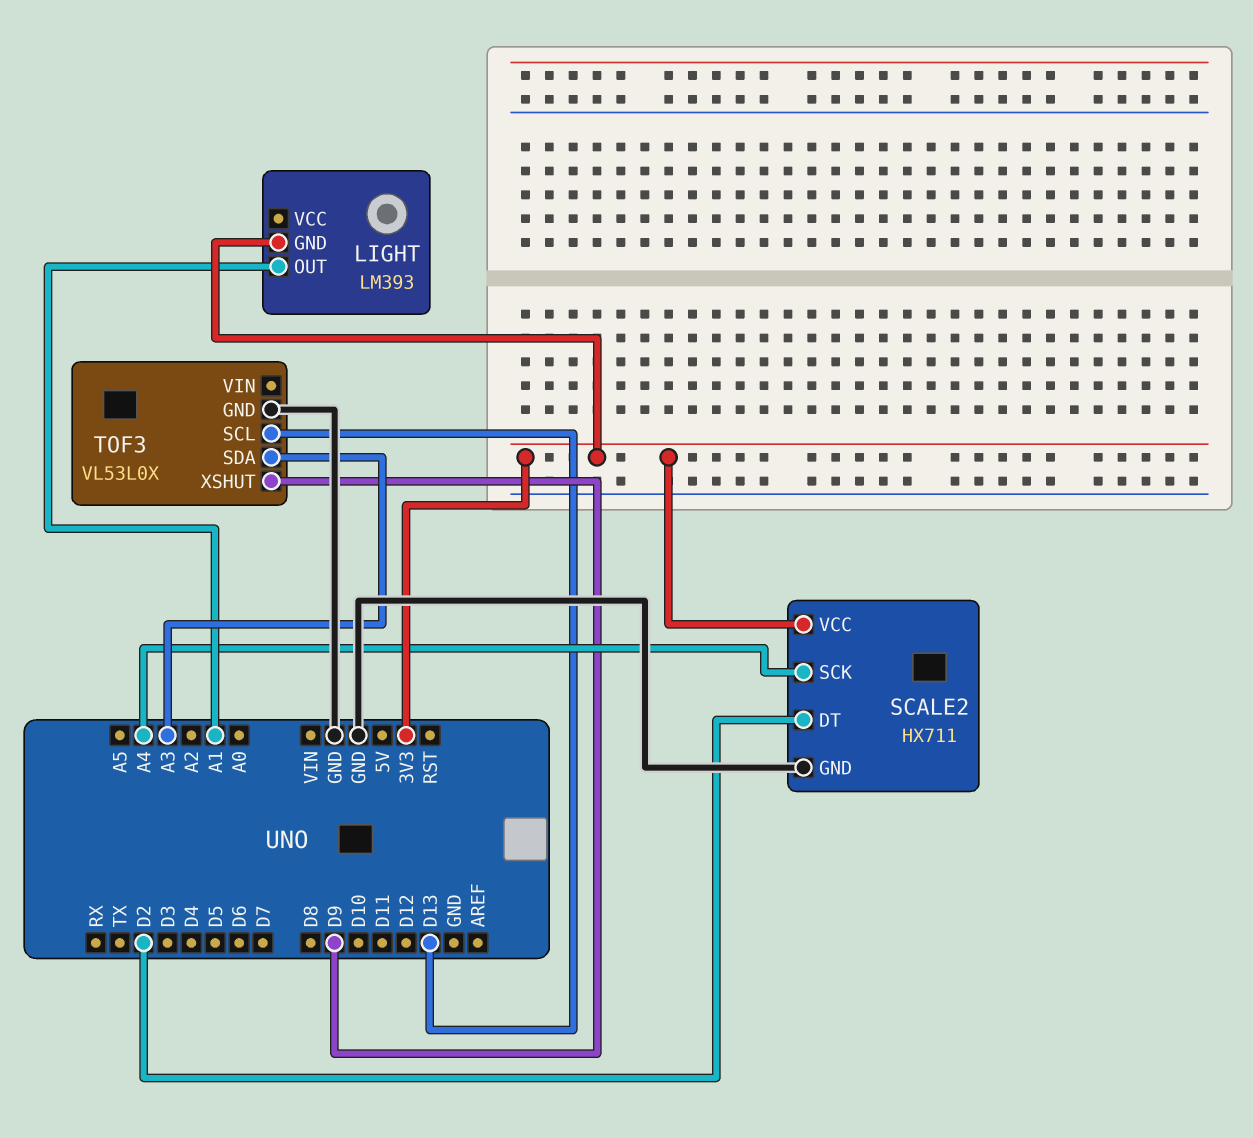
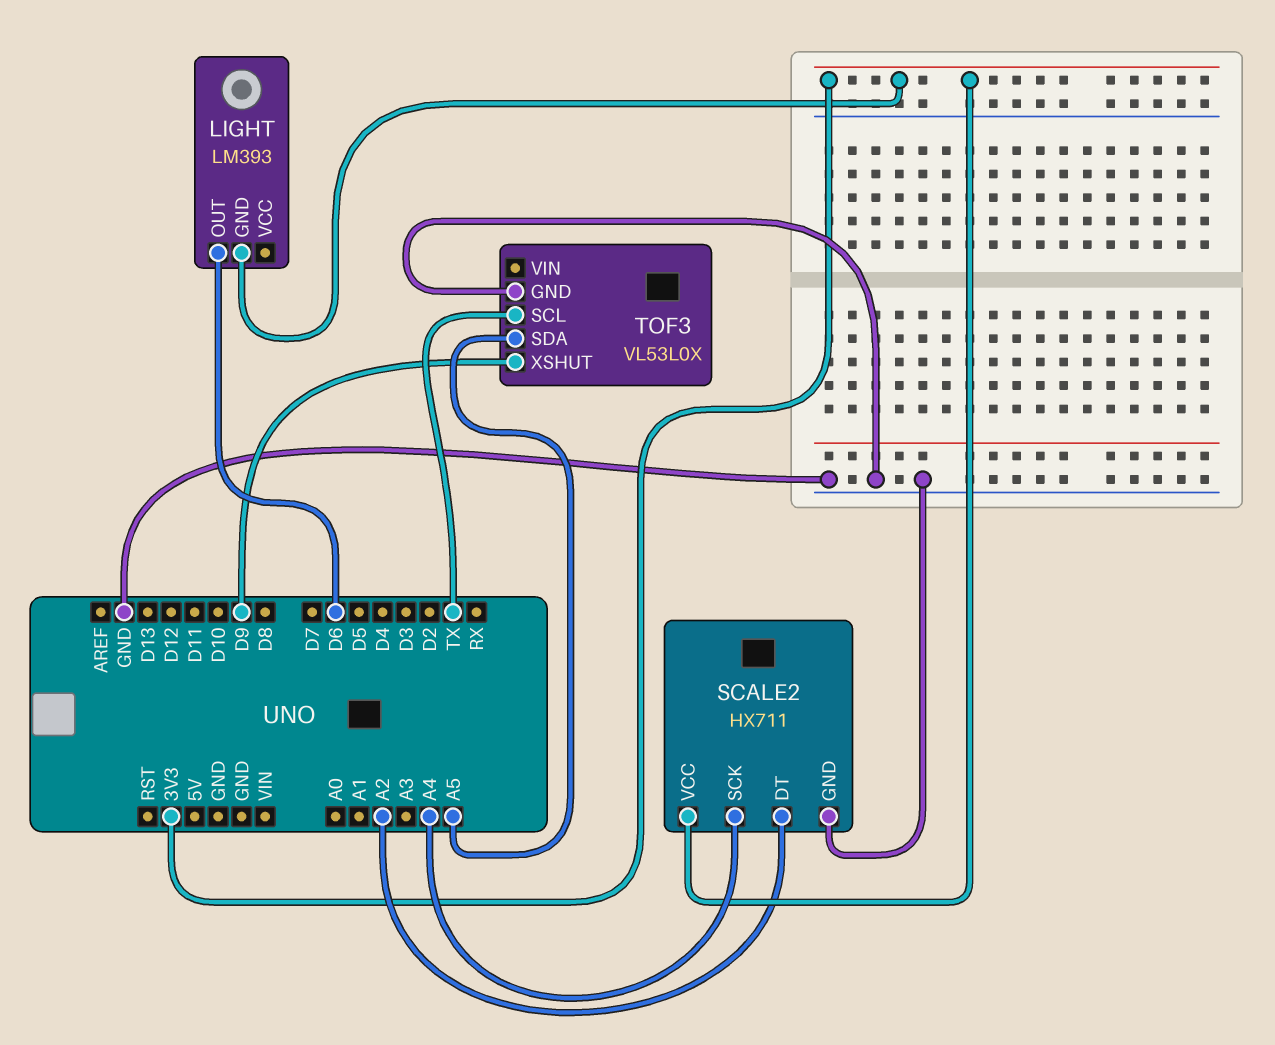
LIGHT pin OUT: A1 -> D6
SCALE2 pin DT: D2 -> A2
TOF3 pin SCL: D13 -> TX
TOF3 pin SDA: A3 -> A5

